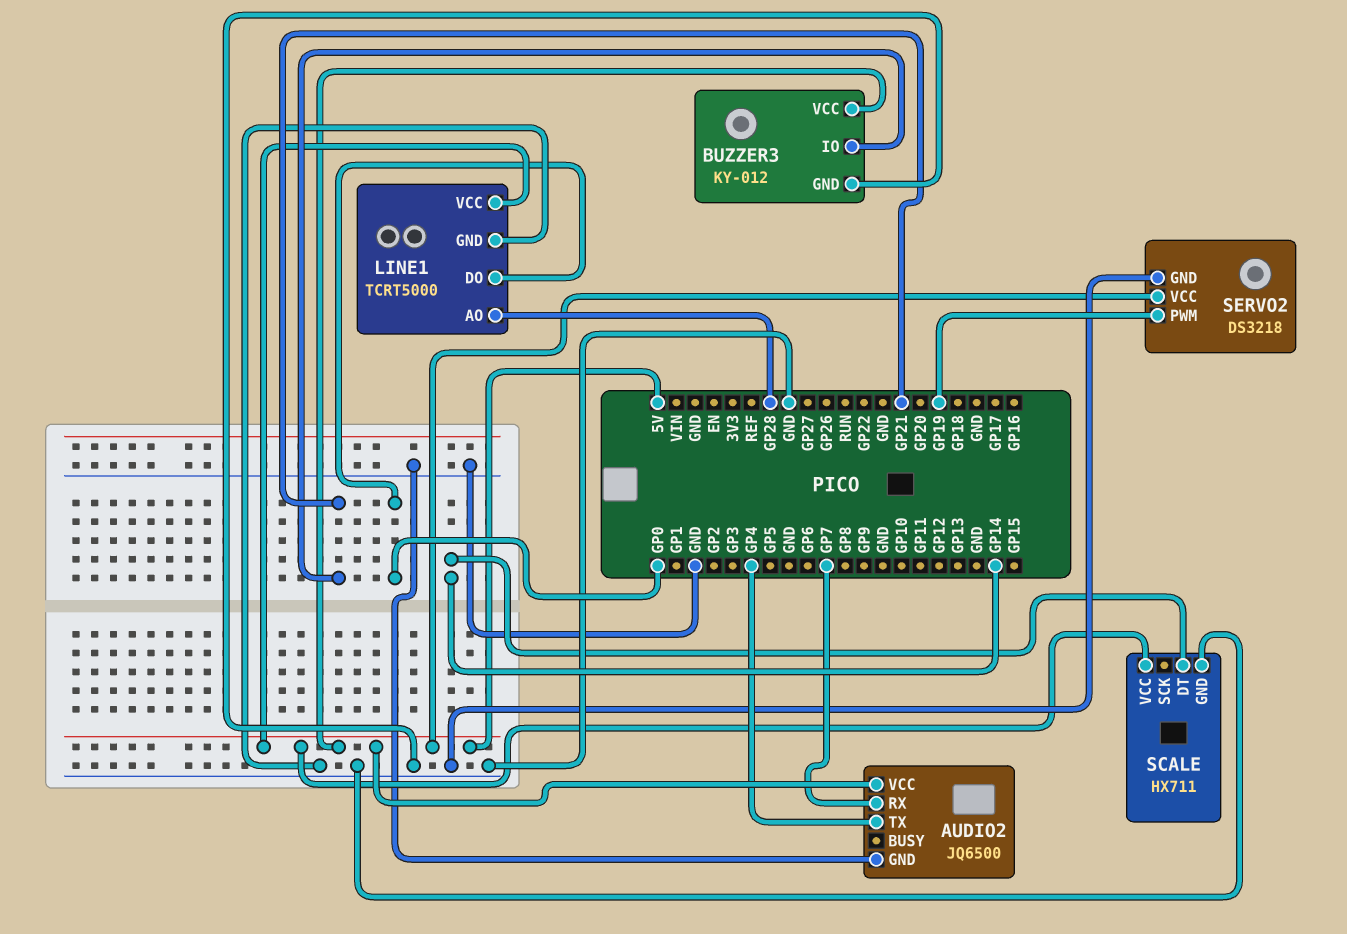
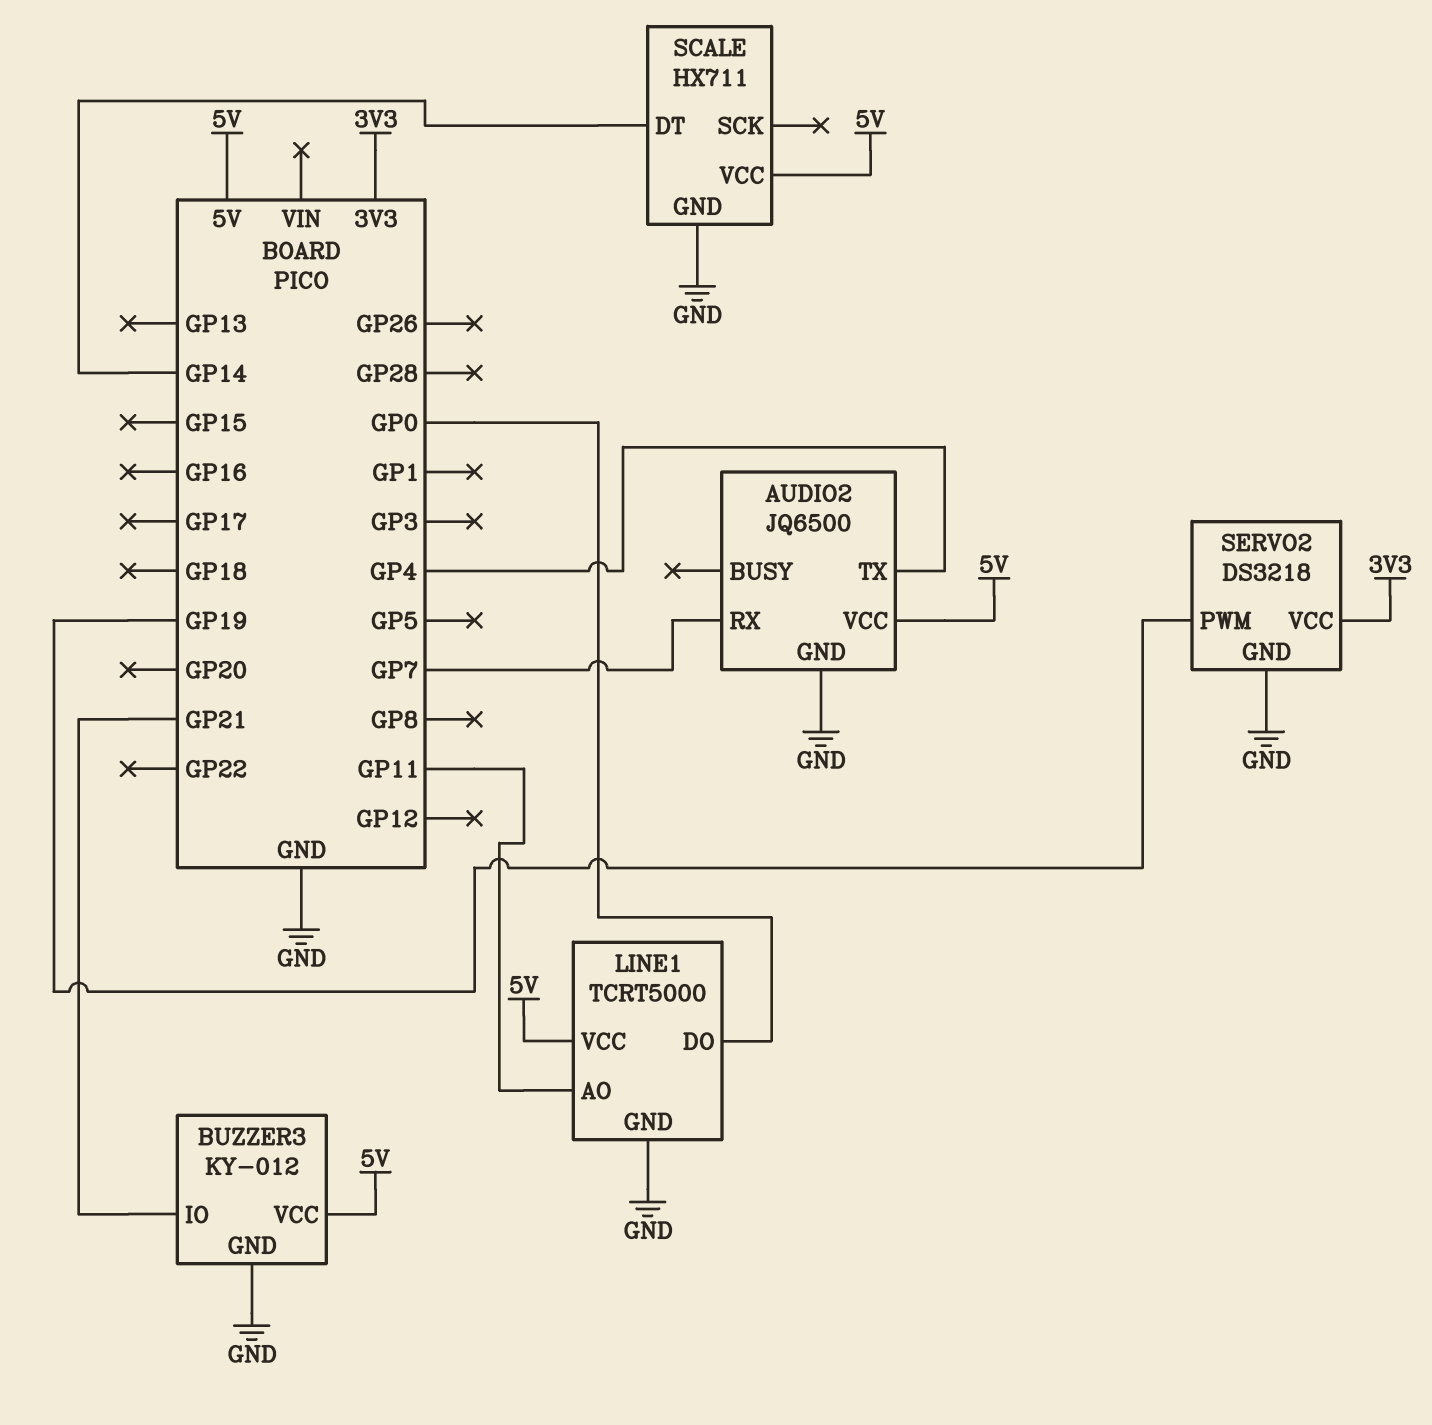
LINE1 pin AO: GP28 -> GP11
SERVO2 pin VCC: 5V -> 3V3

